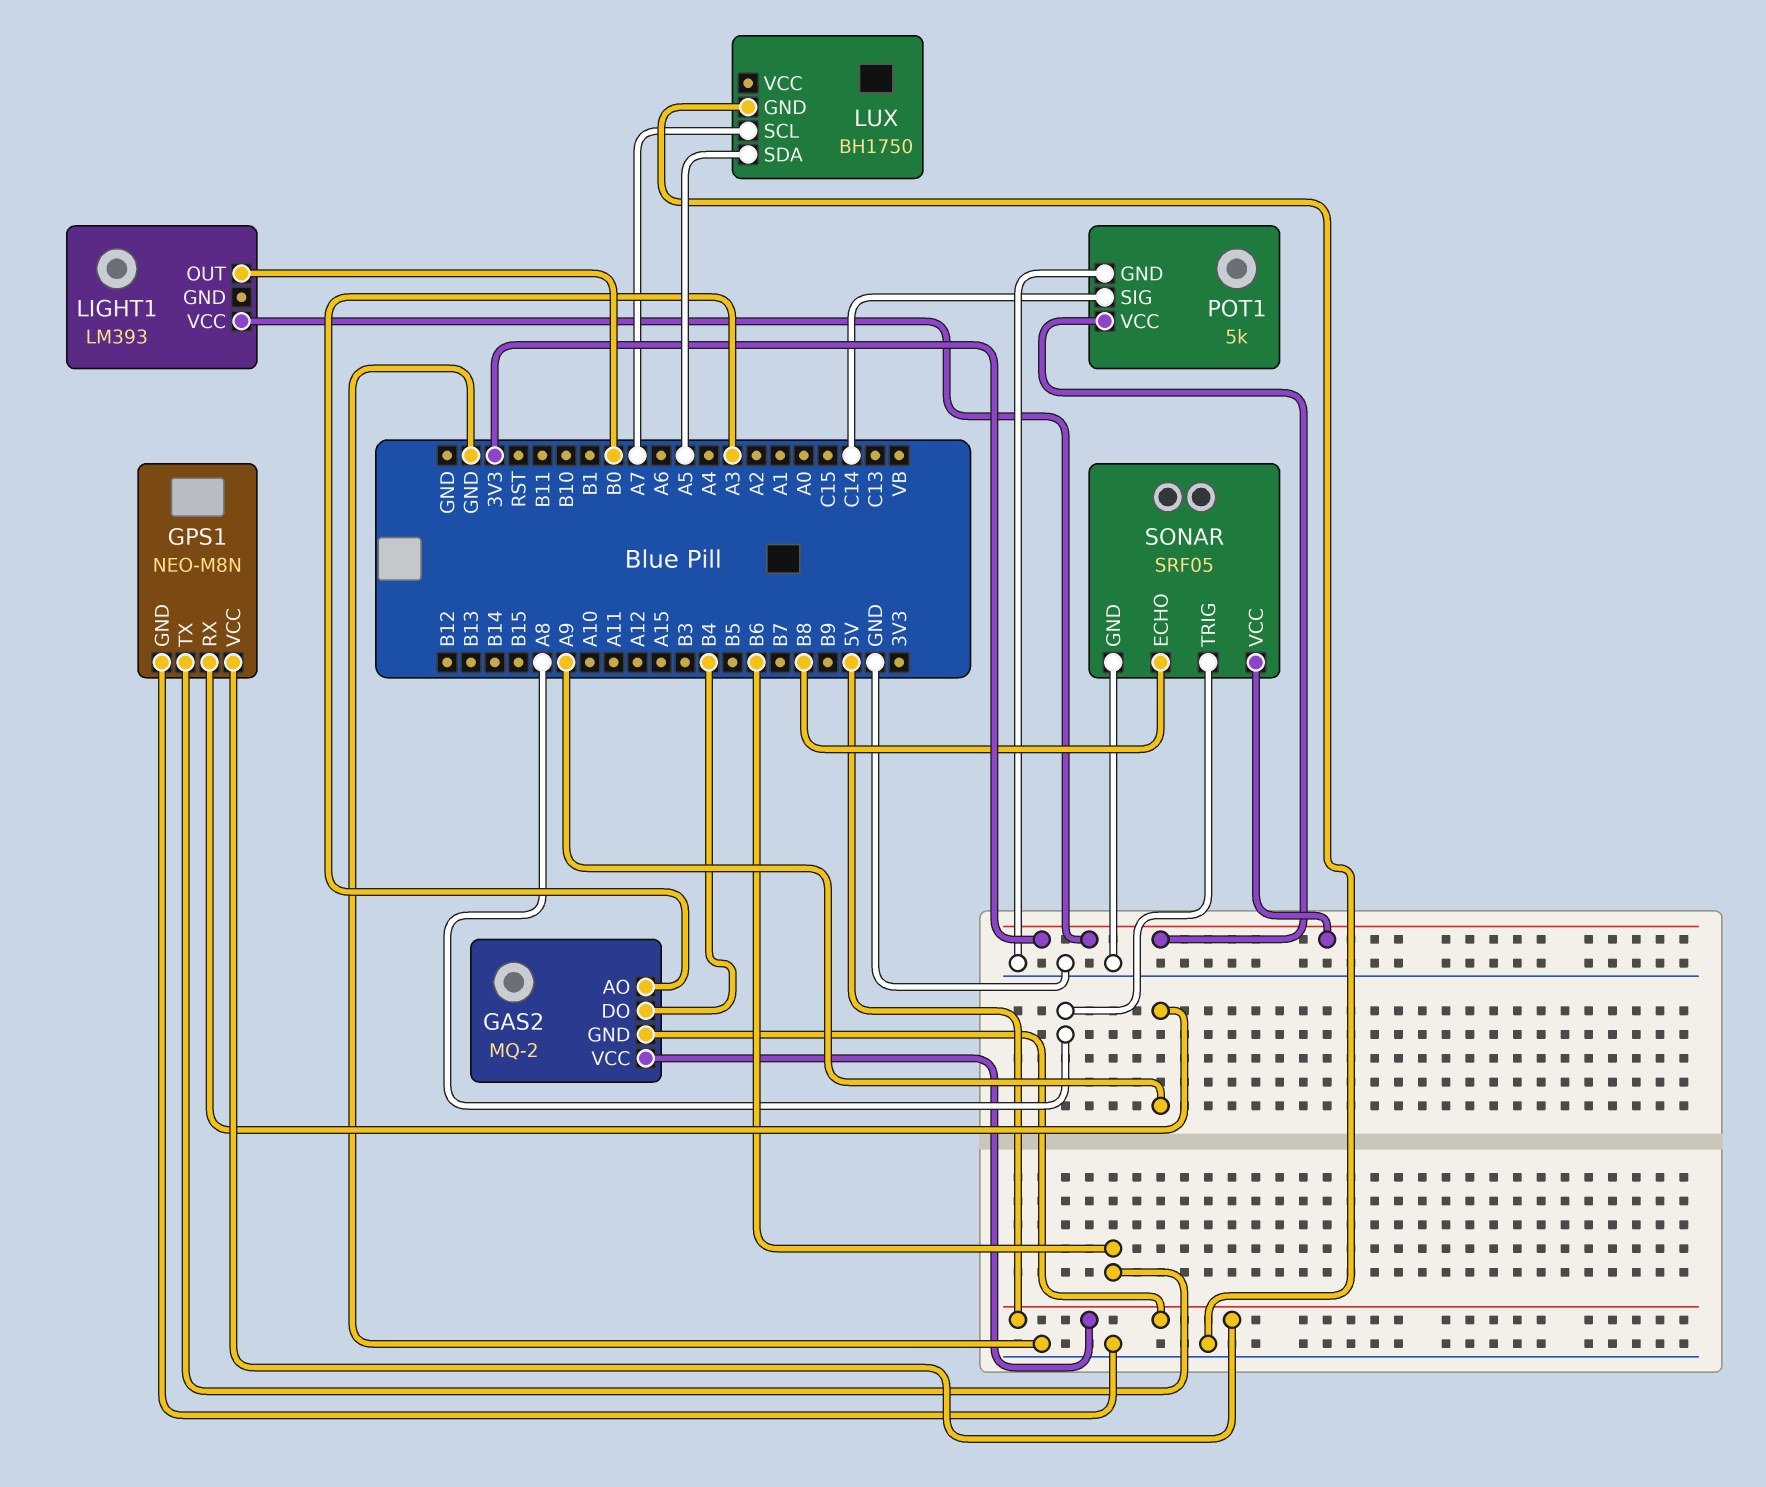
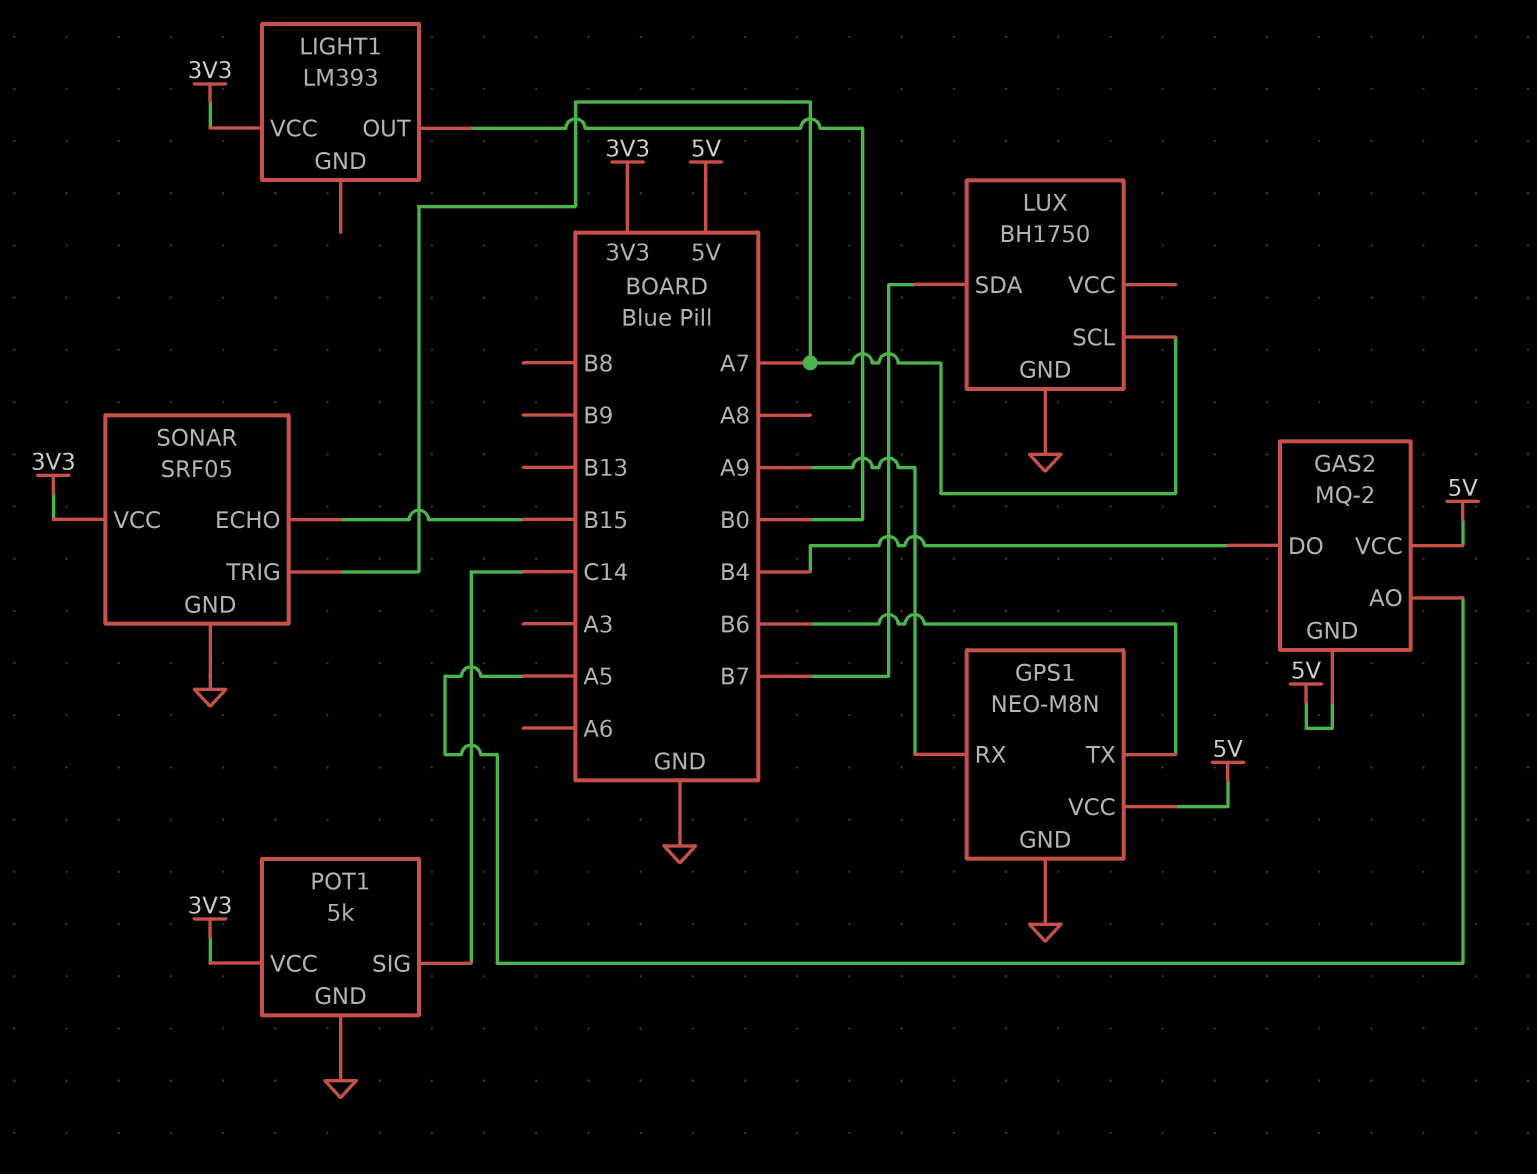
GAS2 pin AO: A3 -> A5
LUX pin SDA: A5 -> B7
SONAR pin ECHO: B8 -> B15
SONAR pin TRIG: A8 -> A7

